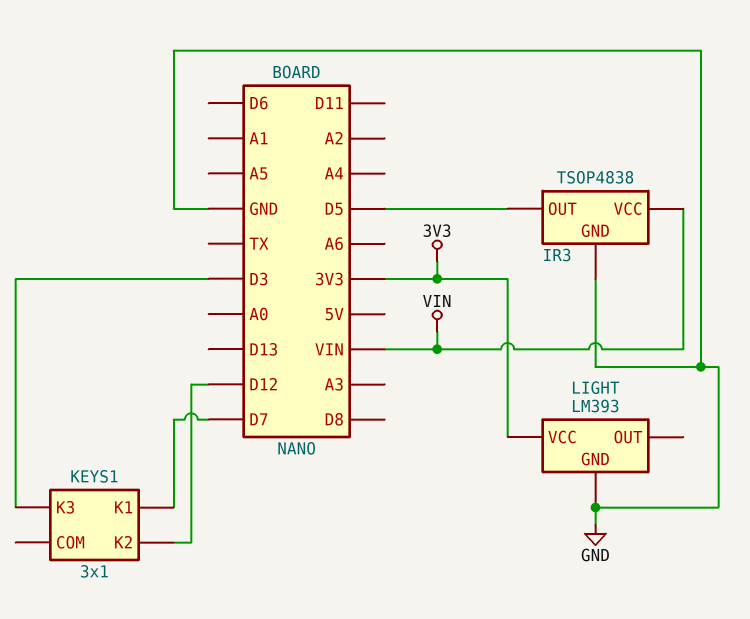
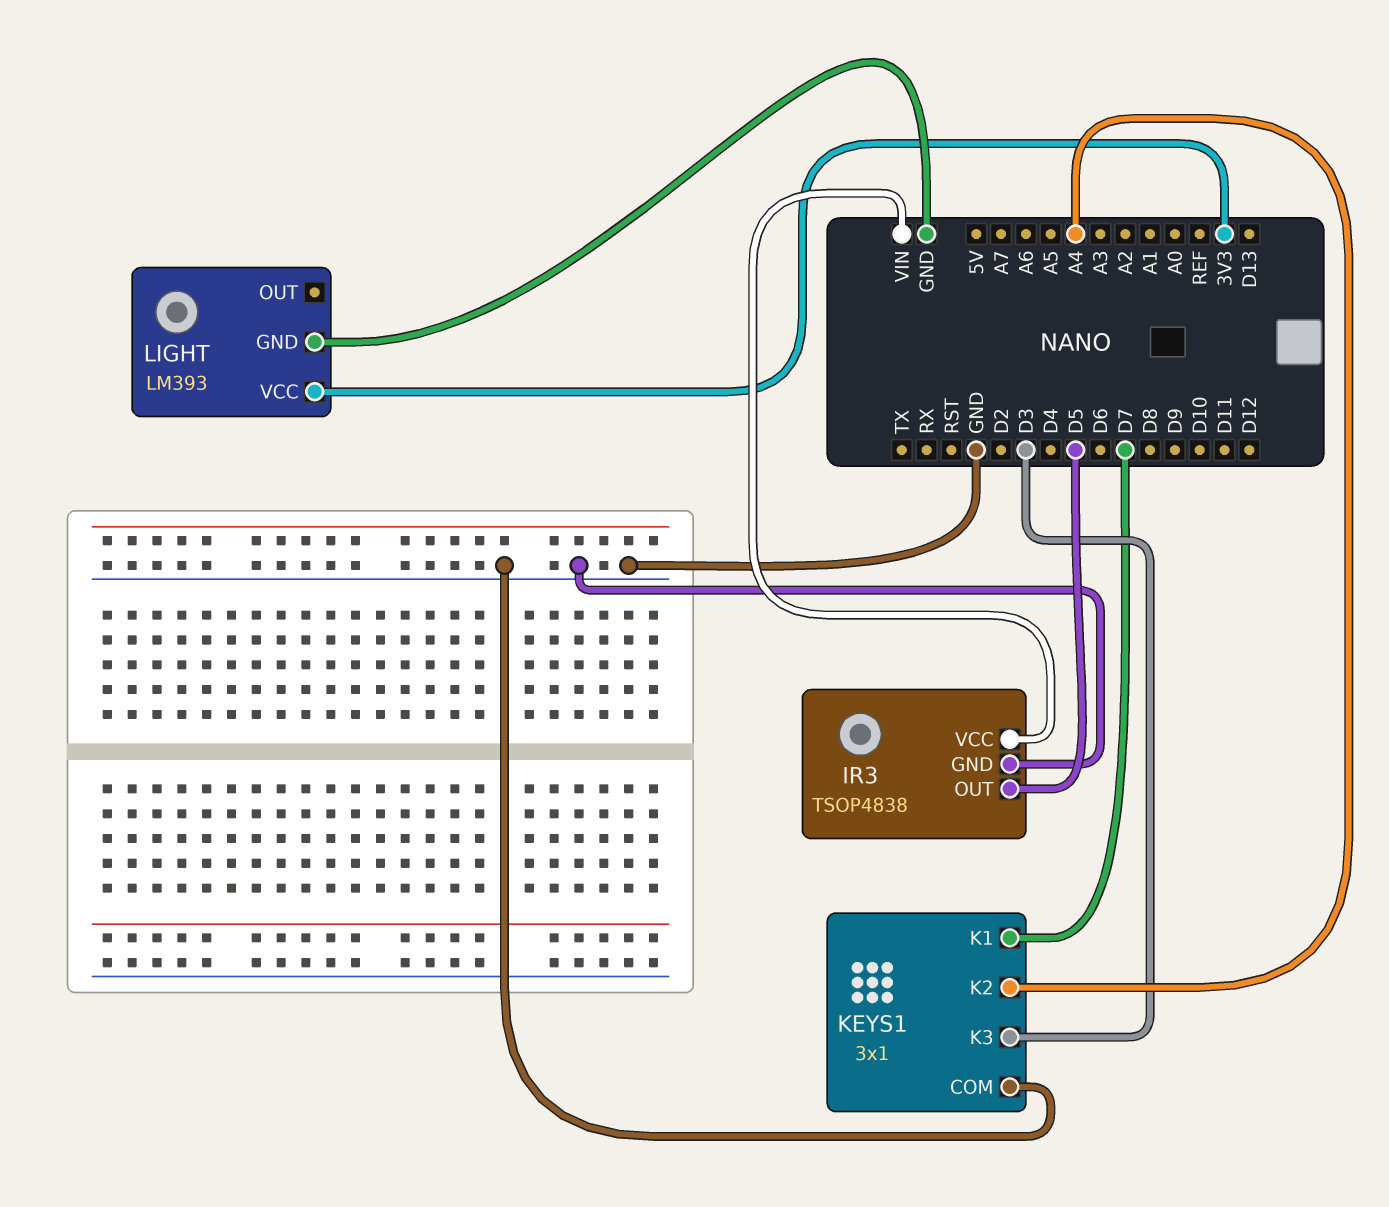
KEYS1 pin COM: none -> GND
KEYS1 pin K2: D12 -> A4

